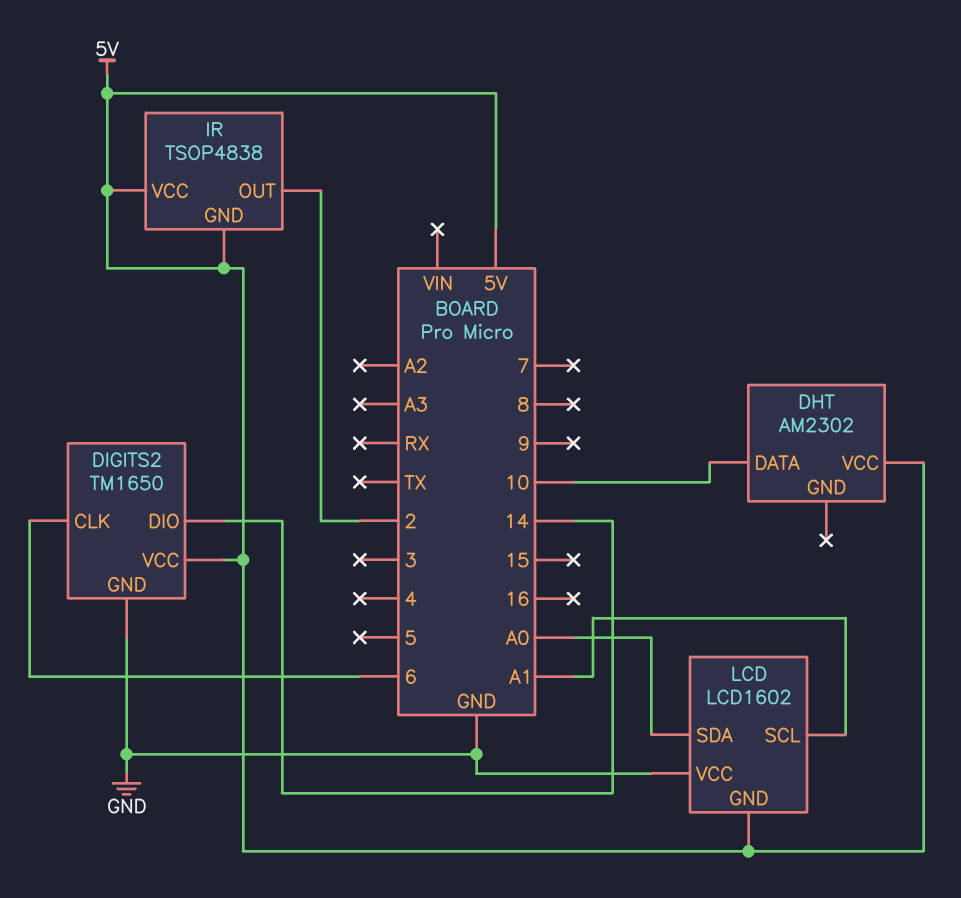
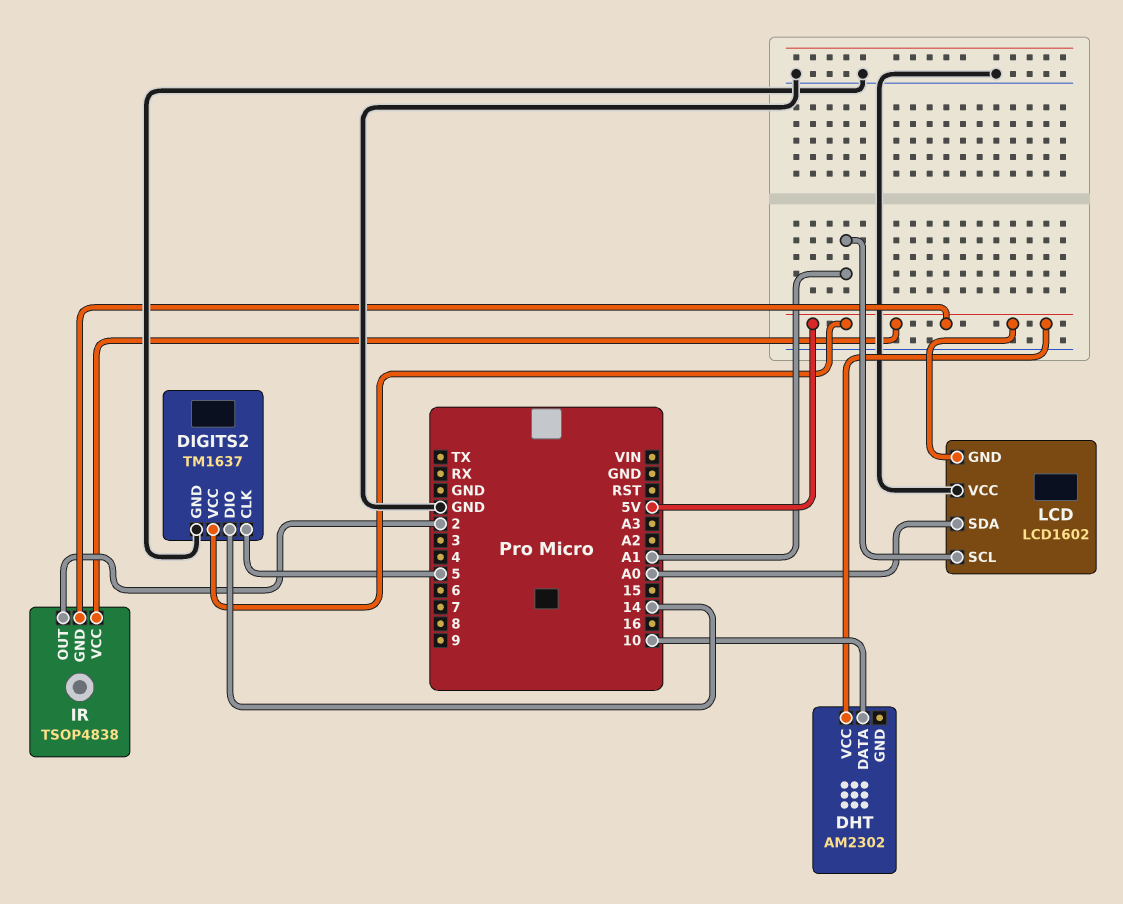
DIGITS2: TM1650 -> TM1637
DIGITS2 pin CLK: 6 -> 5

